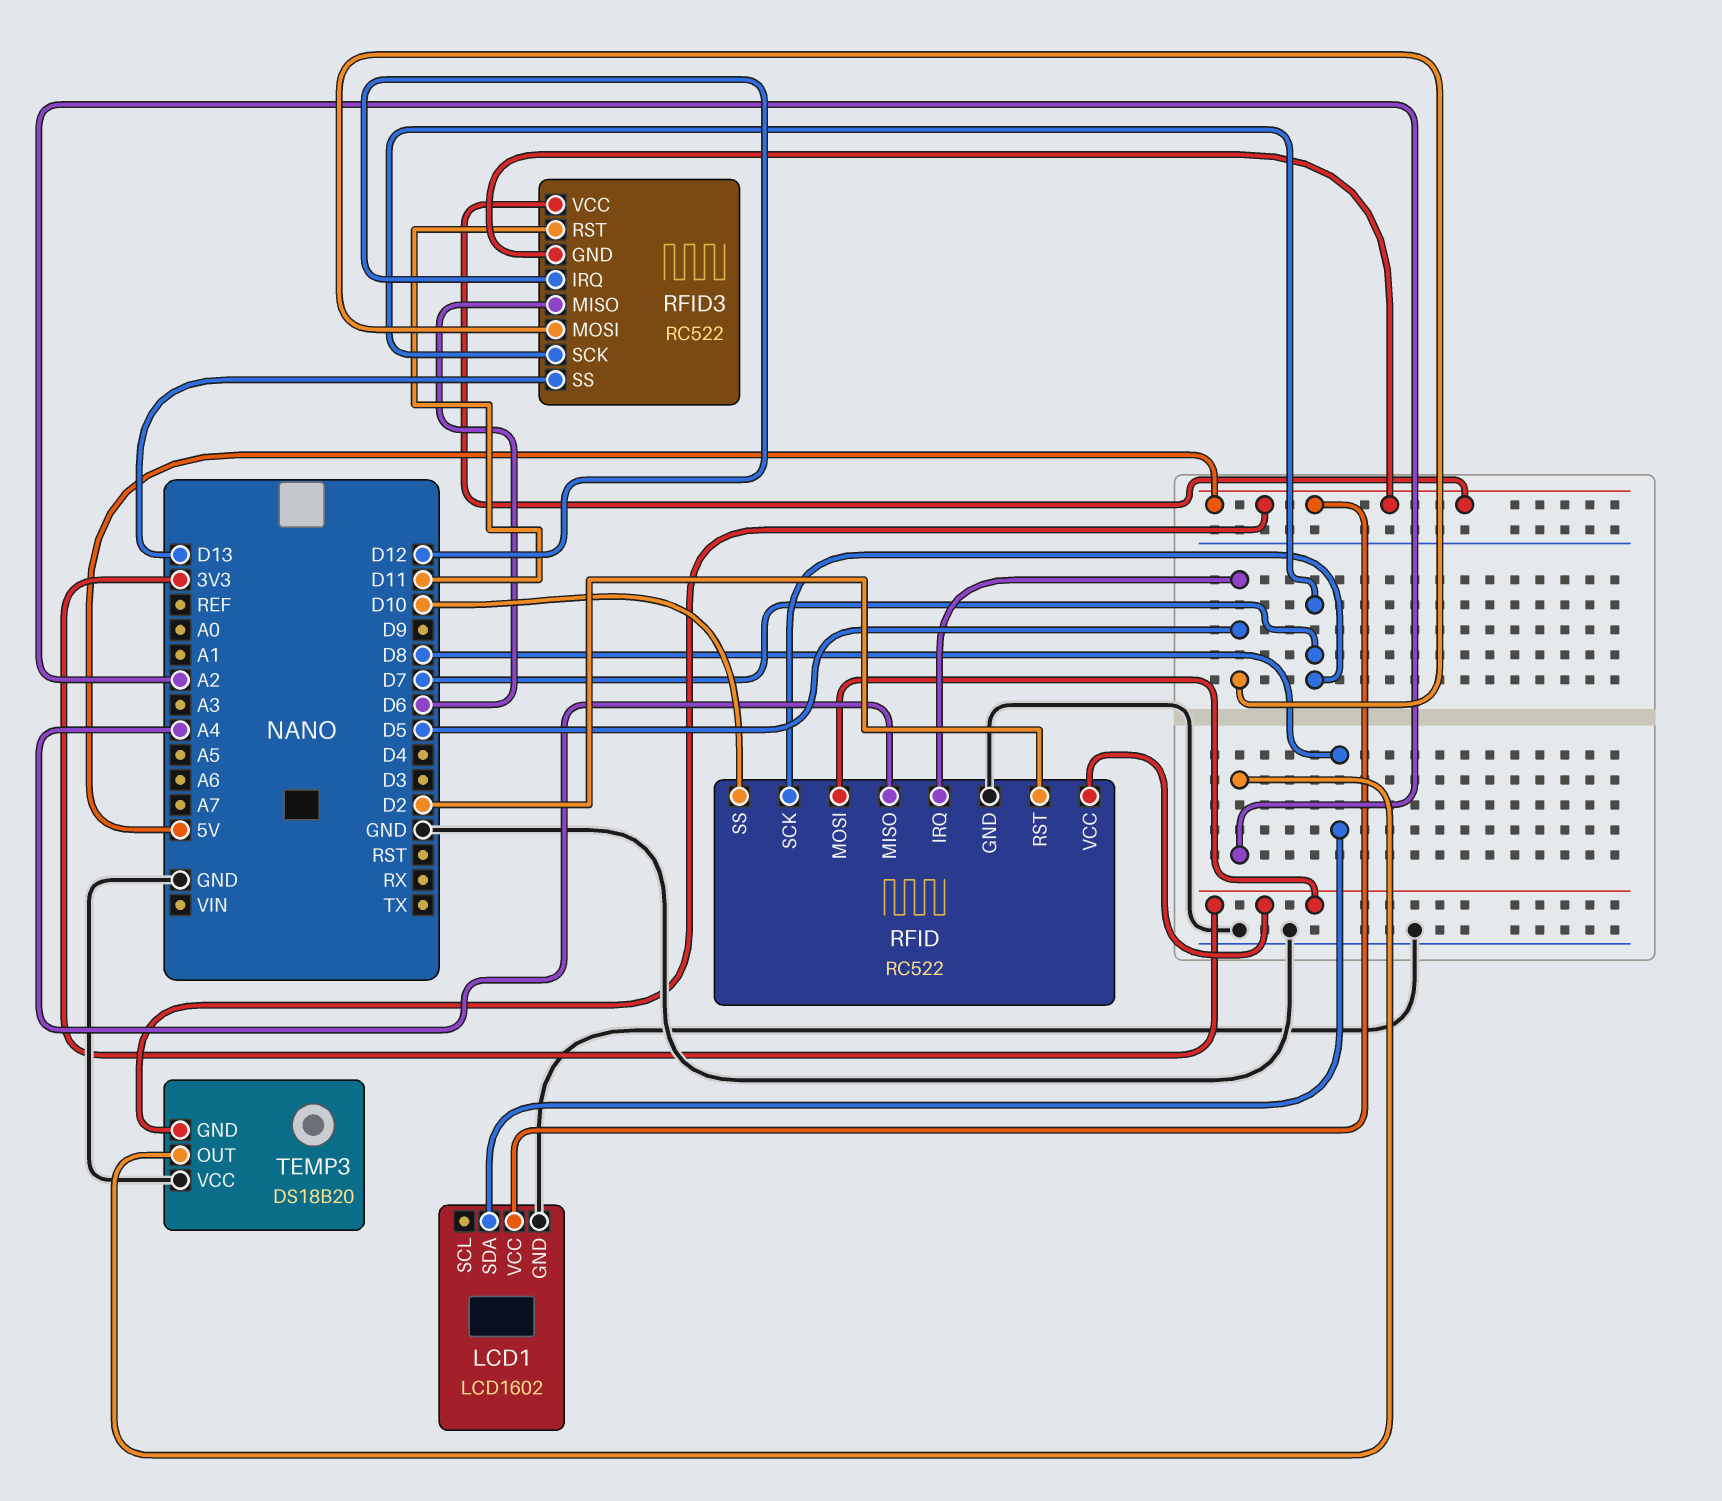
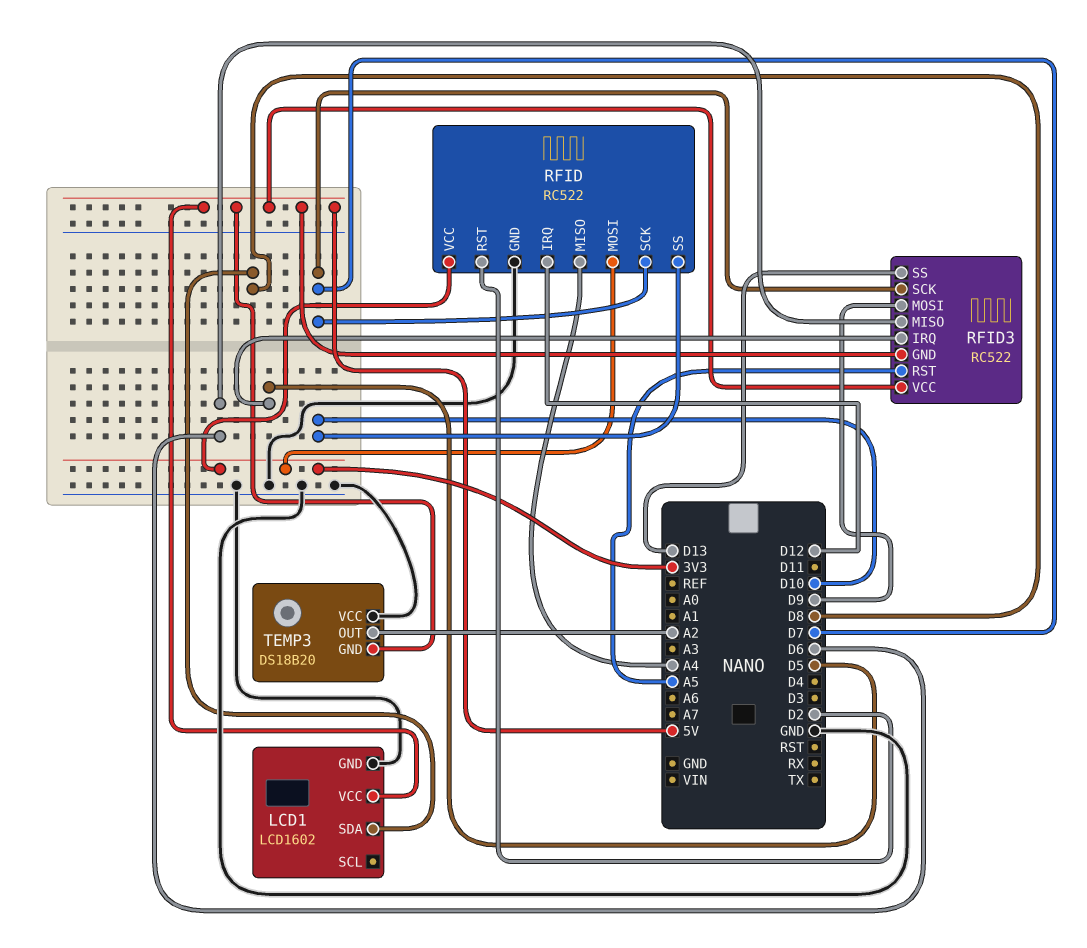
RFID pin IRQ: D5 -> D12
RFID3 pin IRQ: D12 -> D5
RFID3 pin MOSI: D5 -> D9
RFID3 pin RST: D11 -> A5

